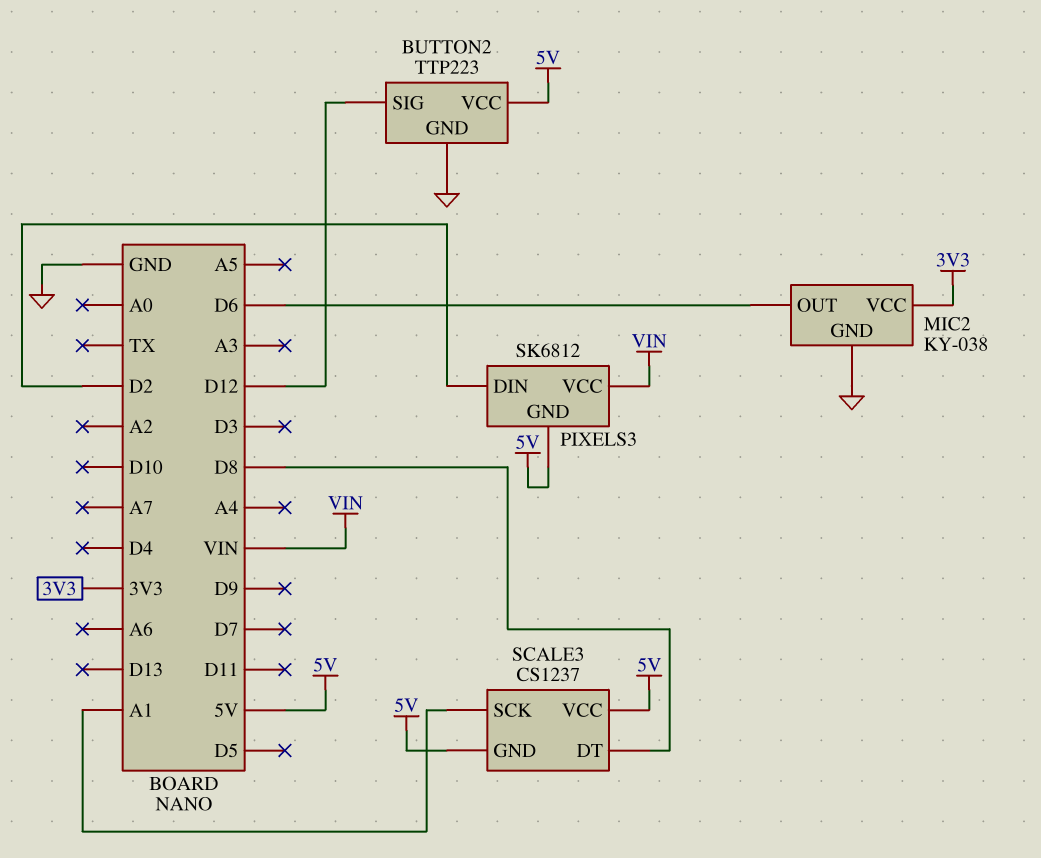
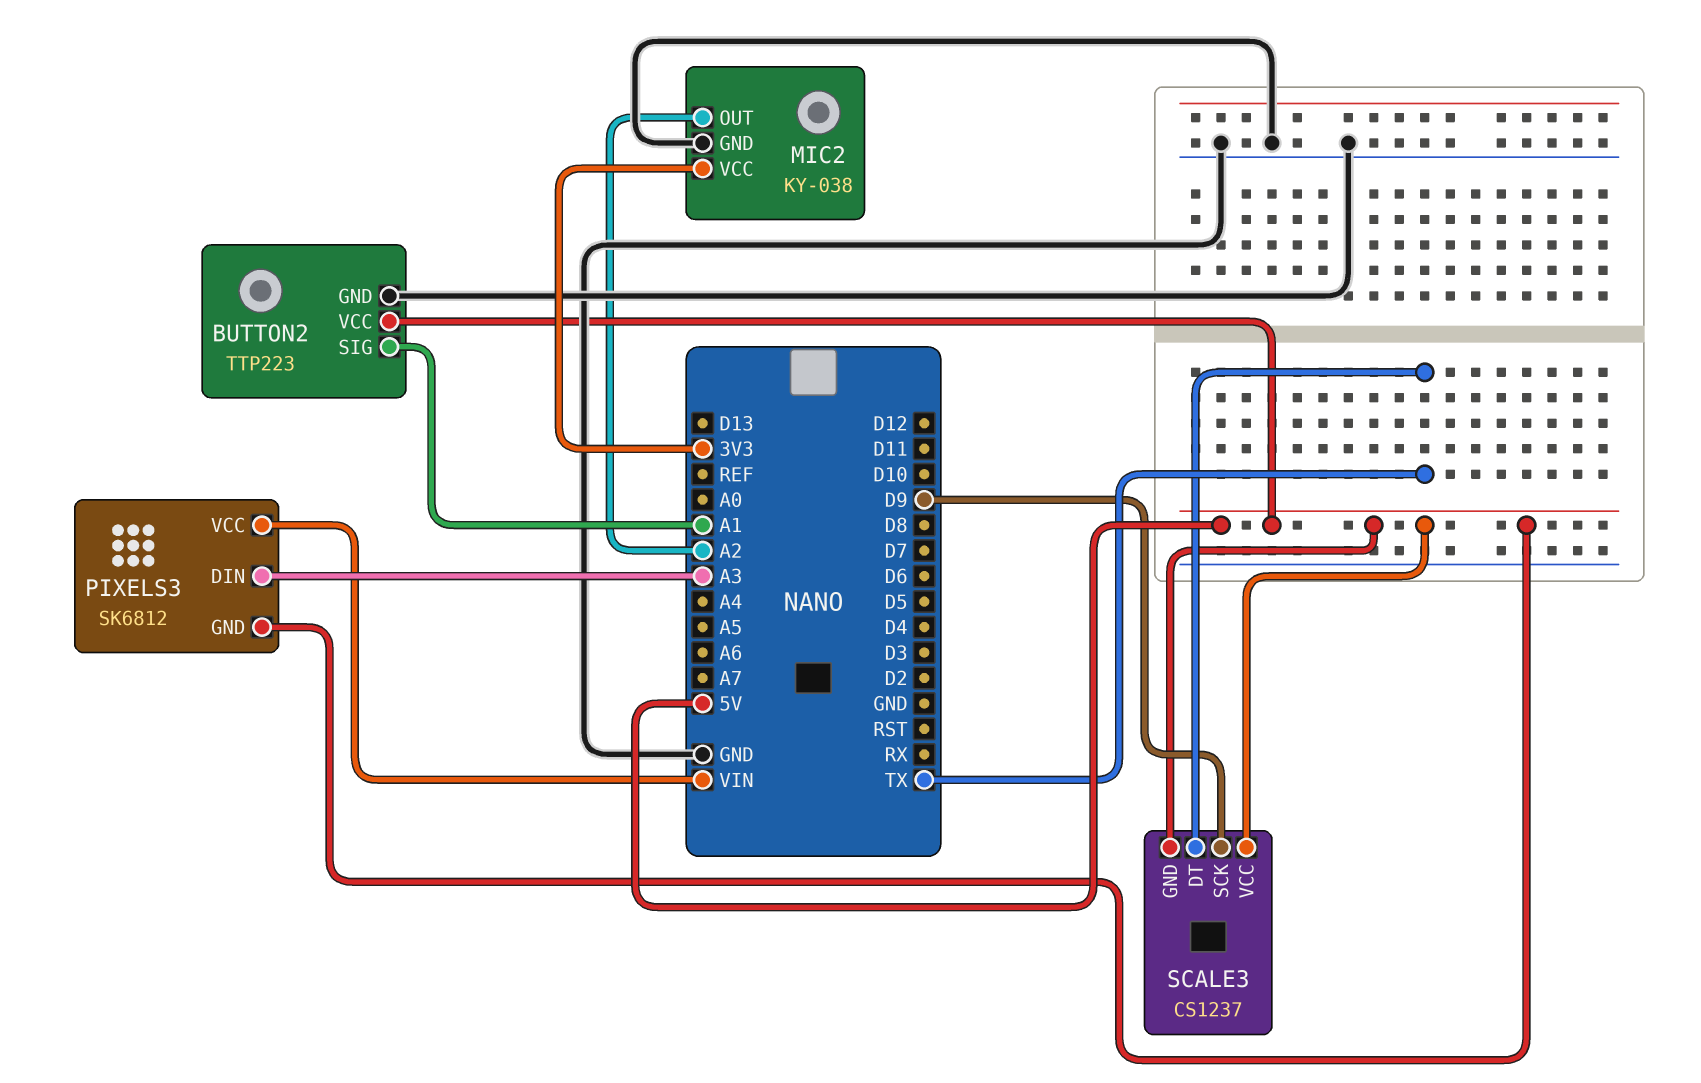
BUTTON2 pin SIG: D12 -> A1
MIC2 pin OUT: D6 -> A2
PIXELS3 pin DIN: D2 -> A3
SCALE3 pin DT: D8 -> TX
SCALE3 pin SCK: A1 -> D9

